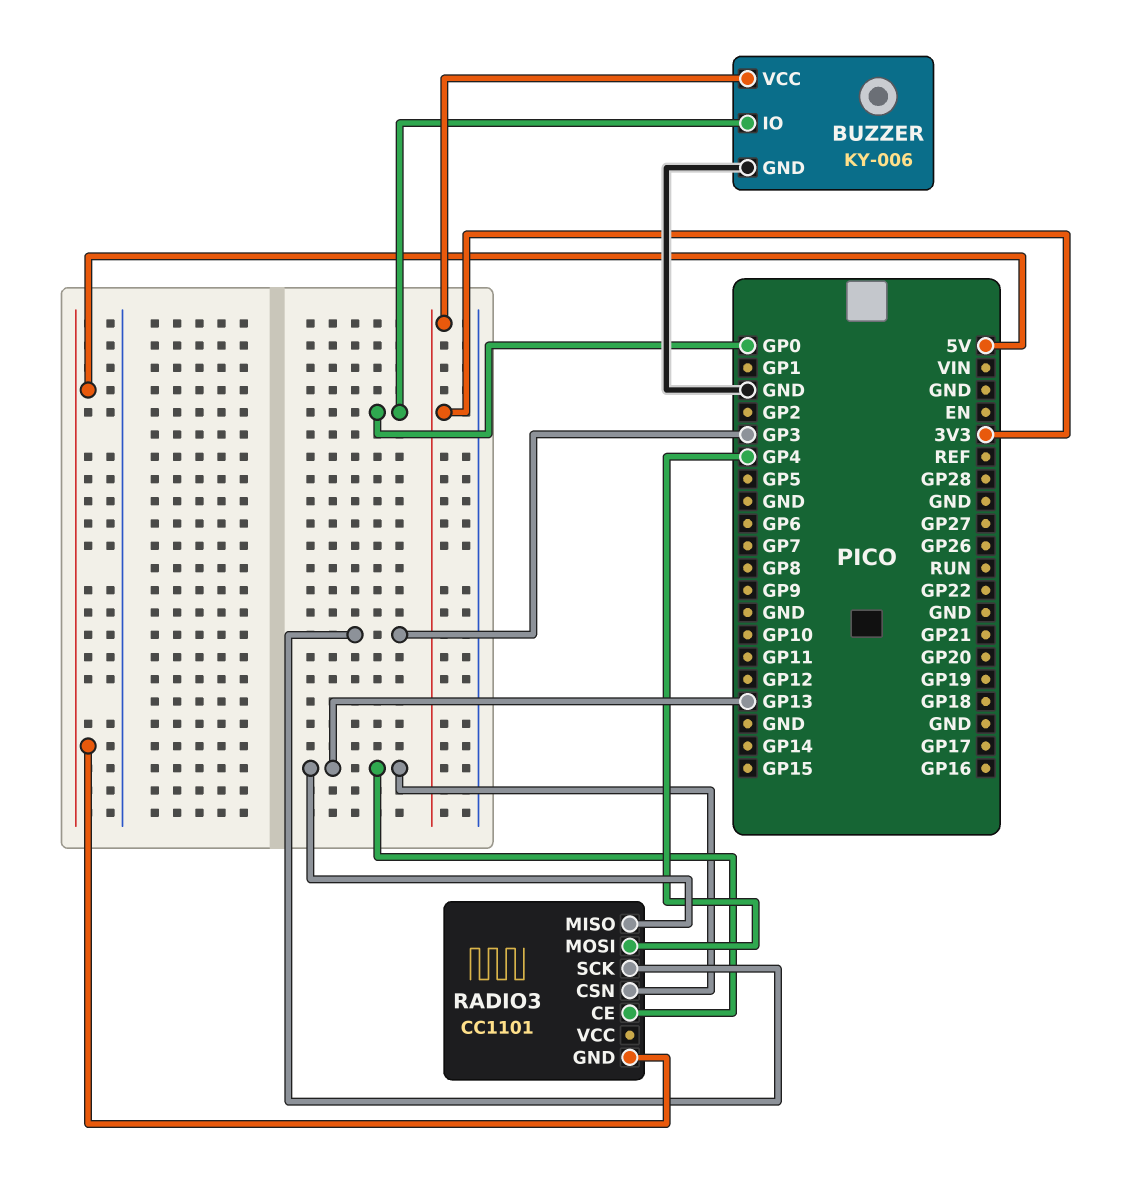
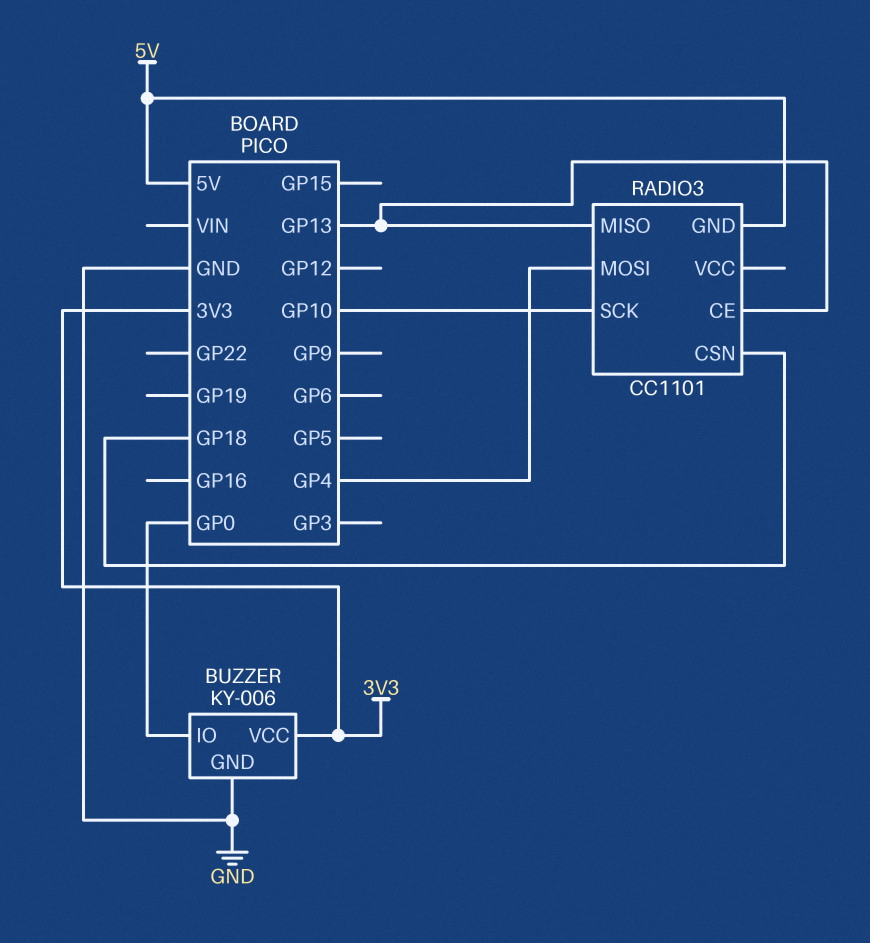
RADIO3 pin CSN: GP13 -> GP18
RADIO3 pin SCK: GP3 -> GP10

